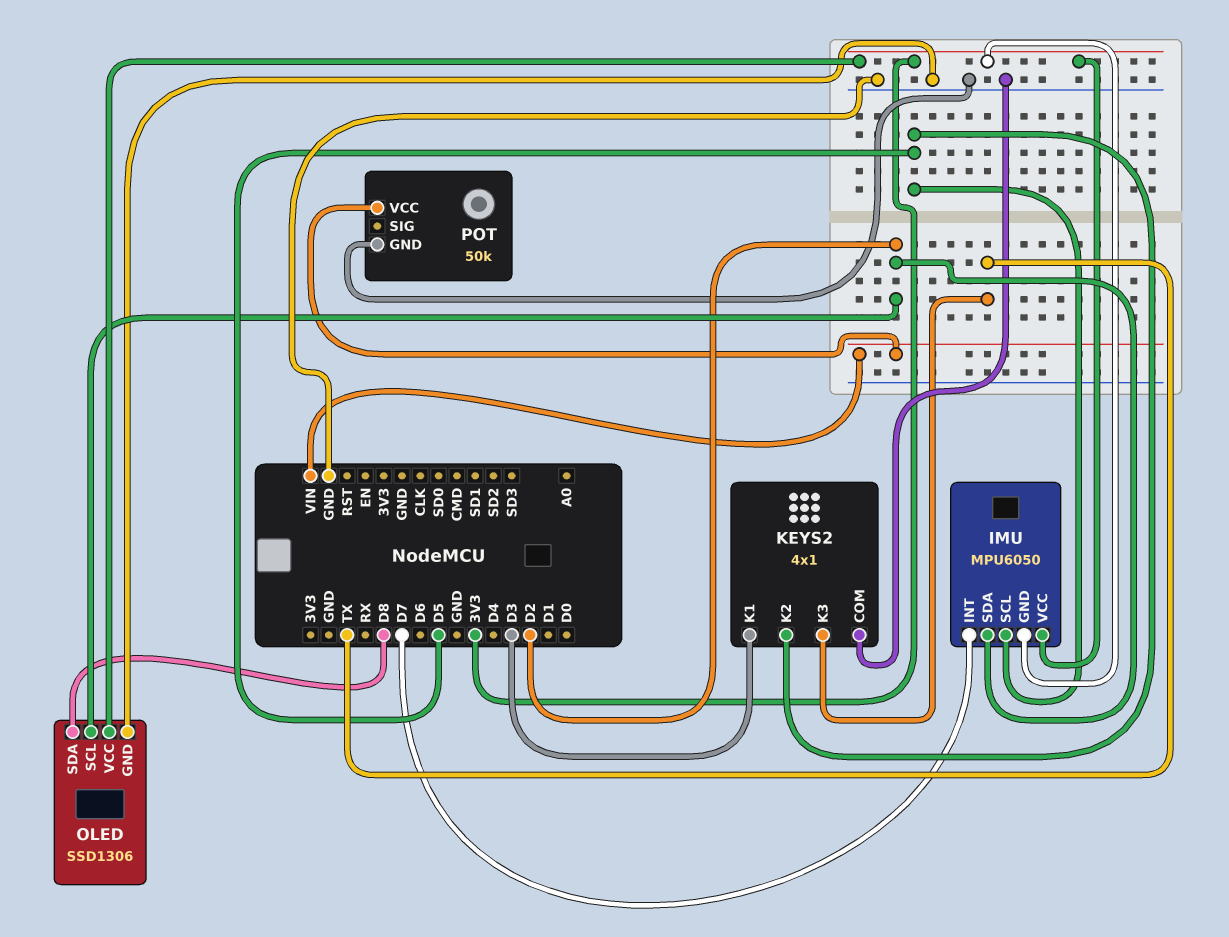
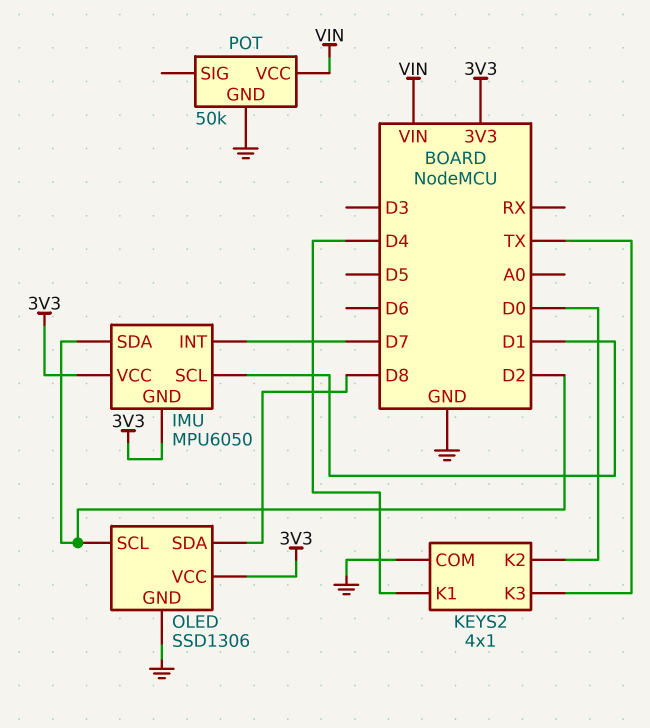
IMU pin SCL: D5 -> D1
KEYS2 pin K1: D3 -> D4
KEYS2 pin K2: D5 -> D0

